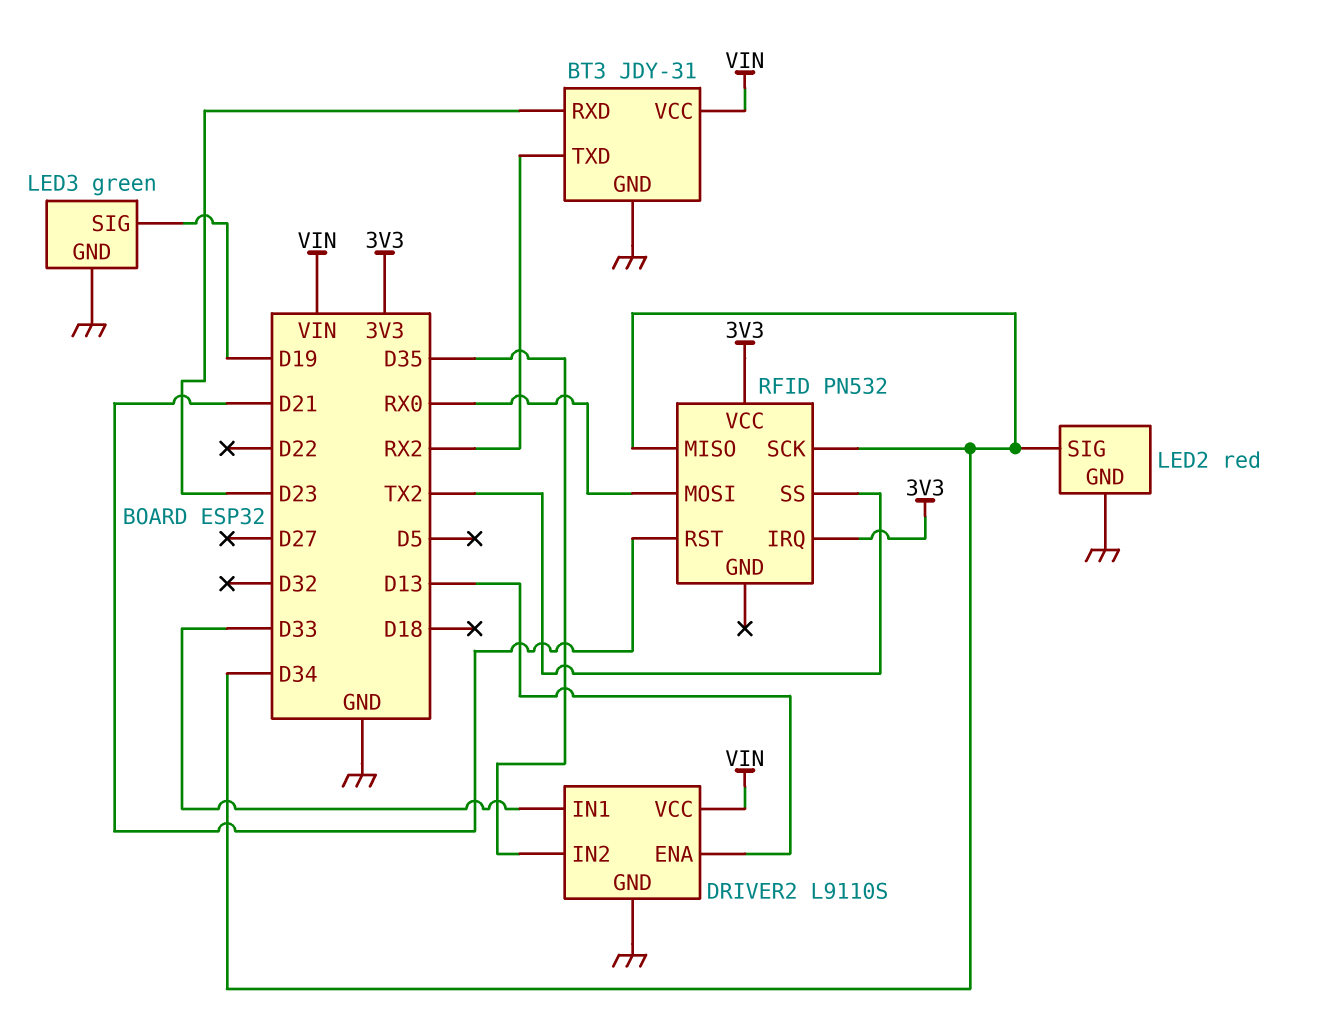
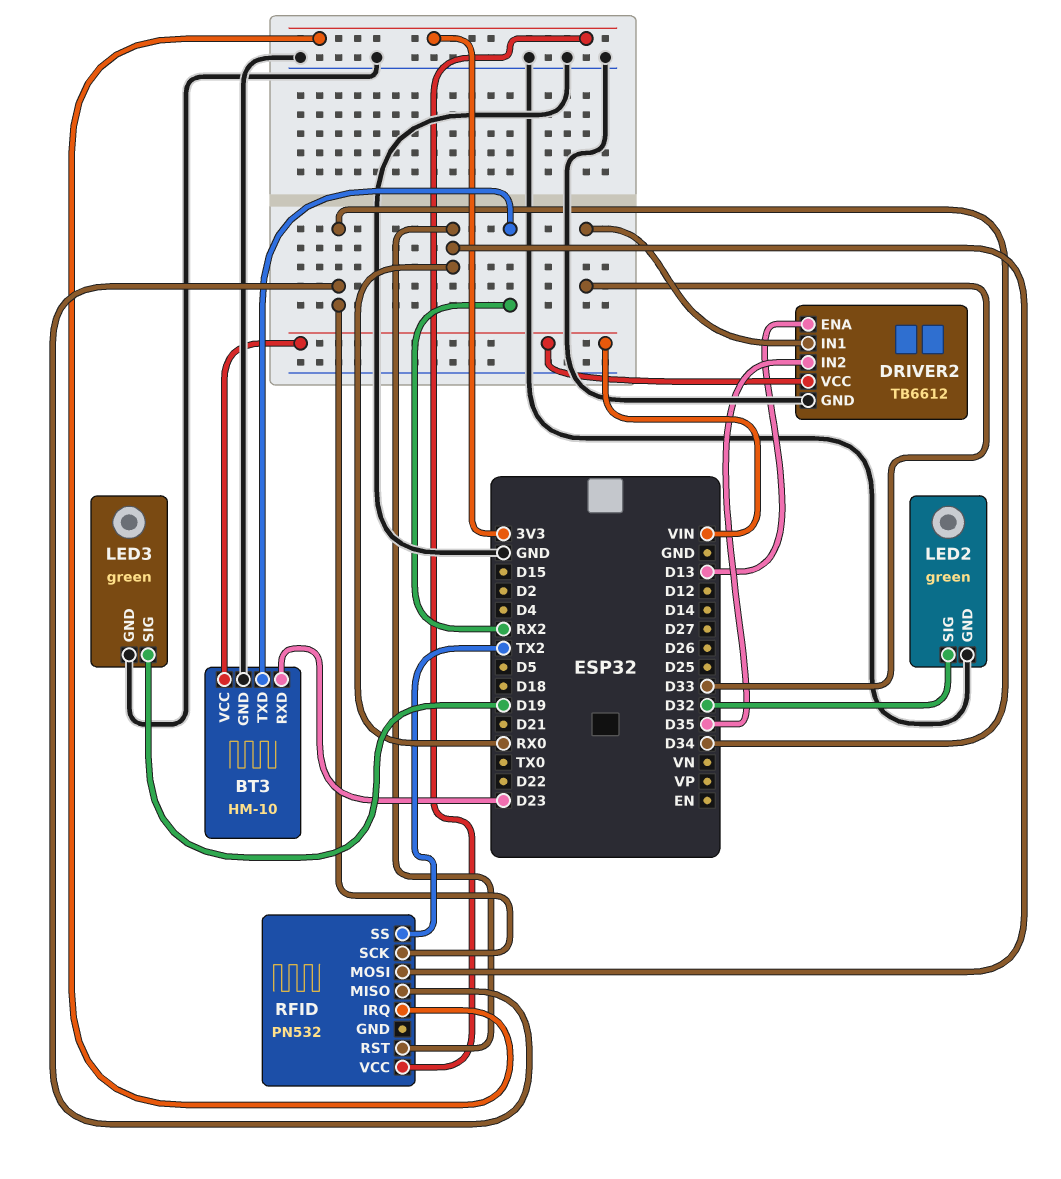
BT3: JDY-31 -> HM-10
DRIVER2: L9110S -> TB6612
LED2: red -> green
LED2 pin SIG: D34 -> D32
RFID pin RST: D21 -> RX0

